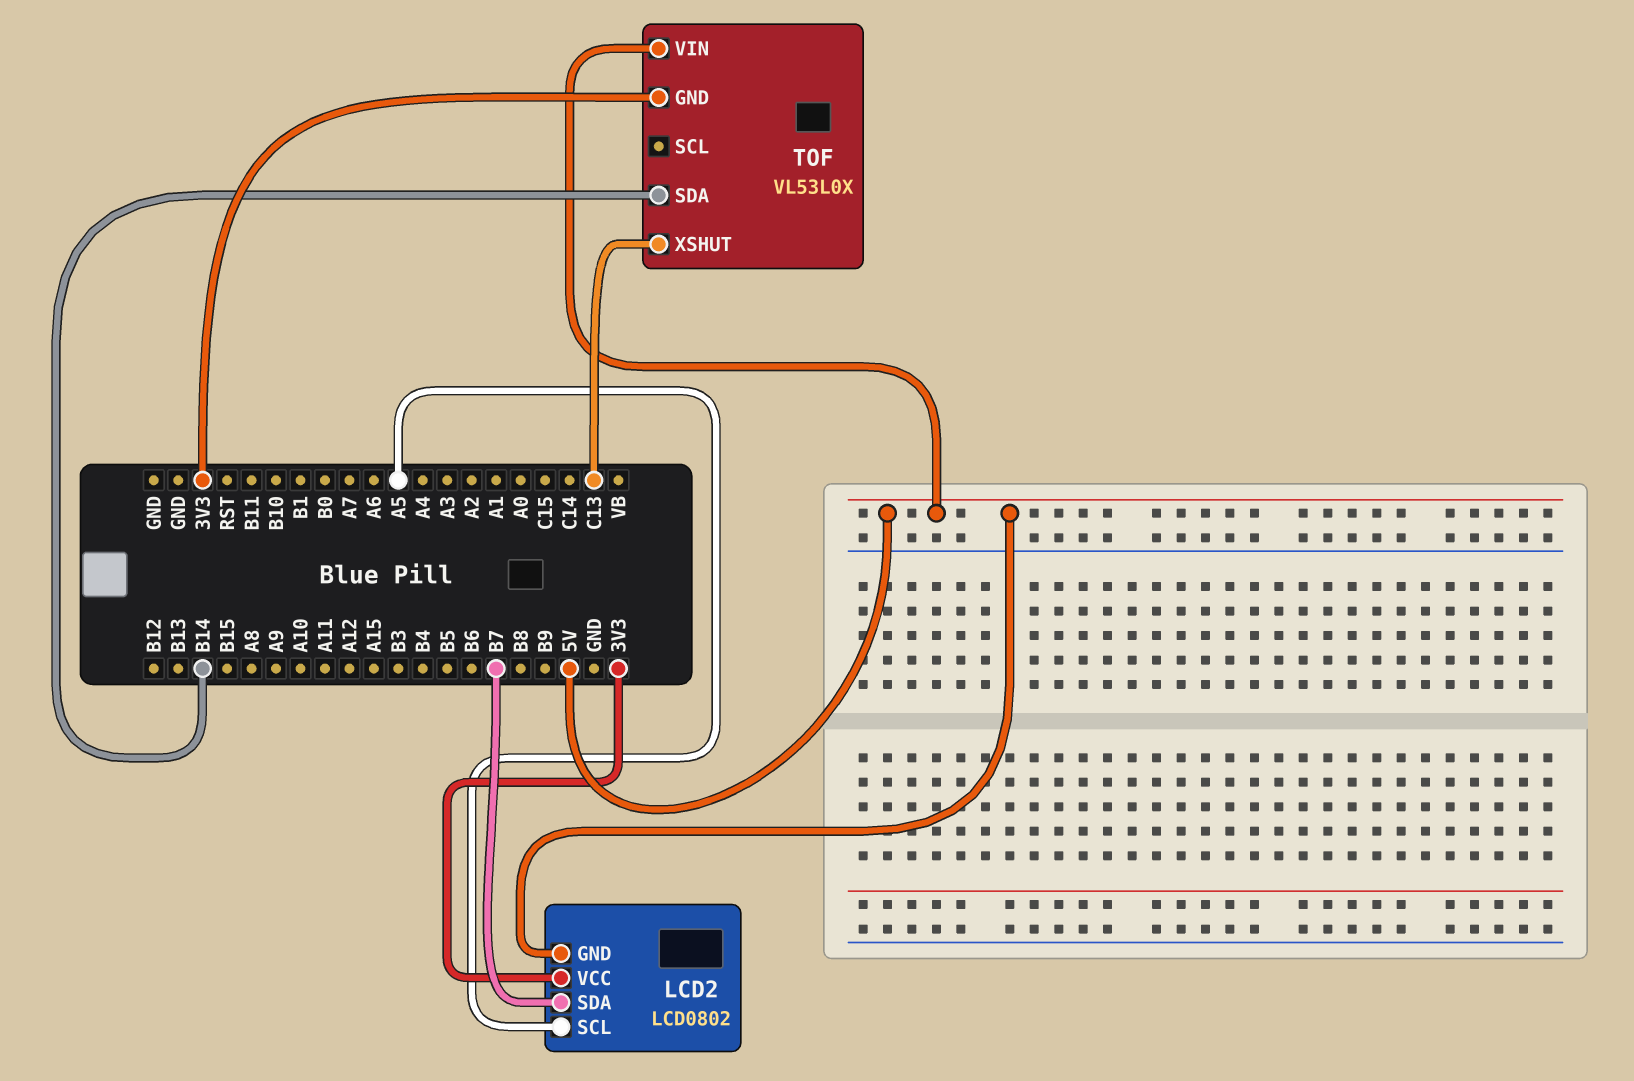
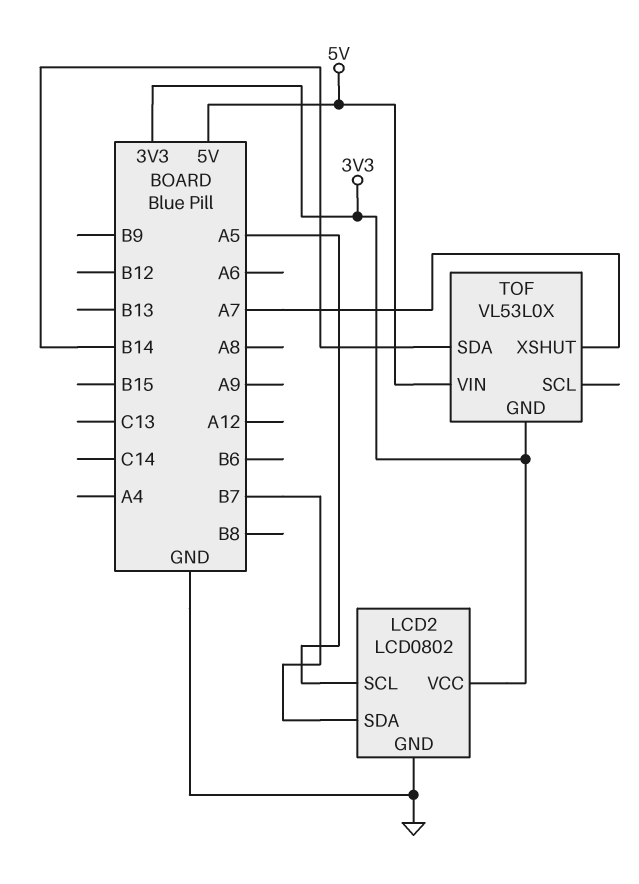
LCD2 pin GND: 5V -> GND
TOF pin XSHUT: C13 -> A7

